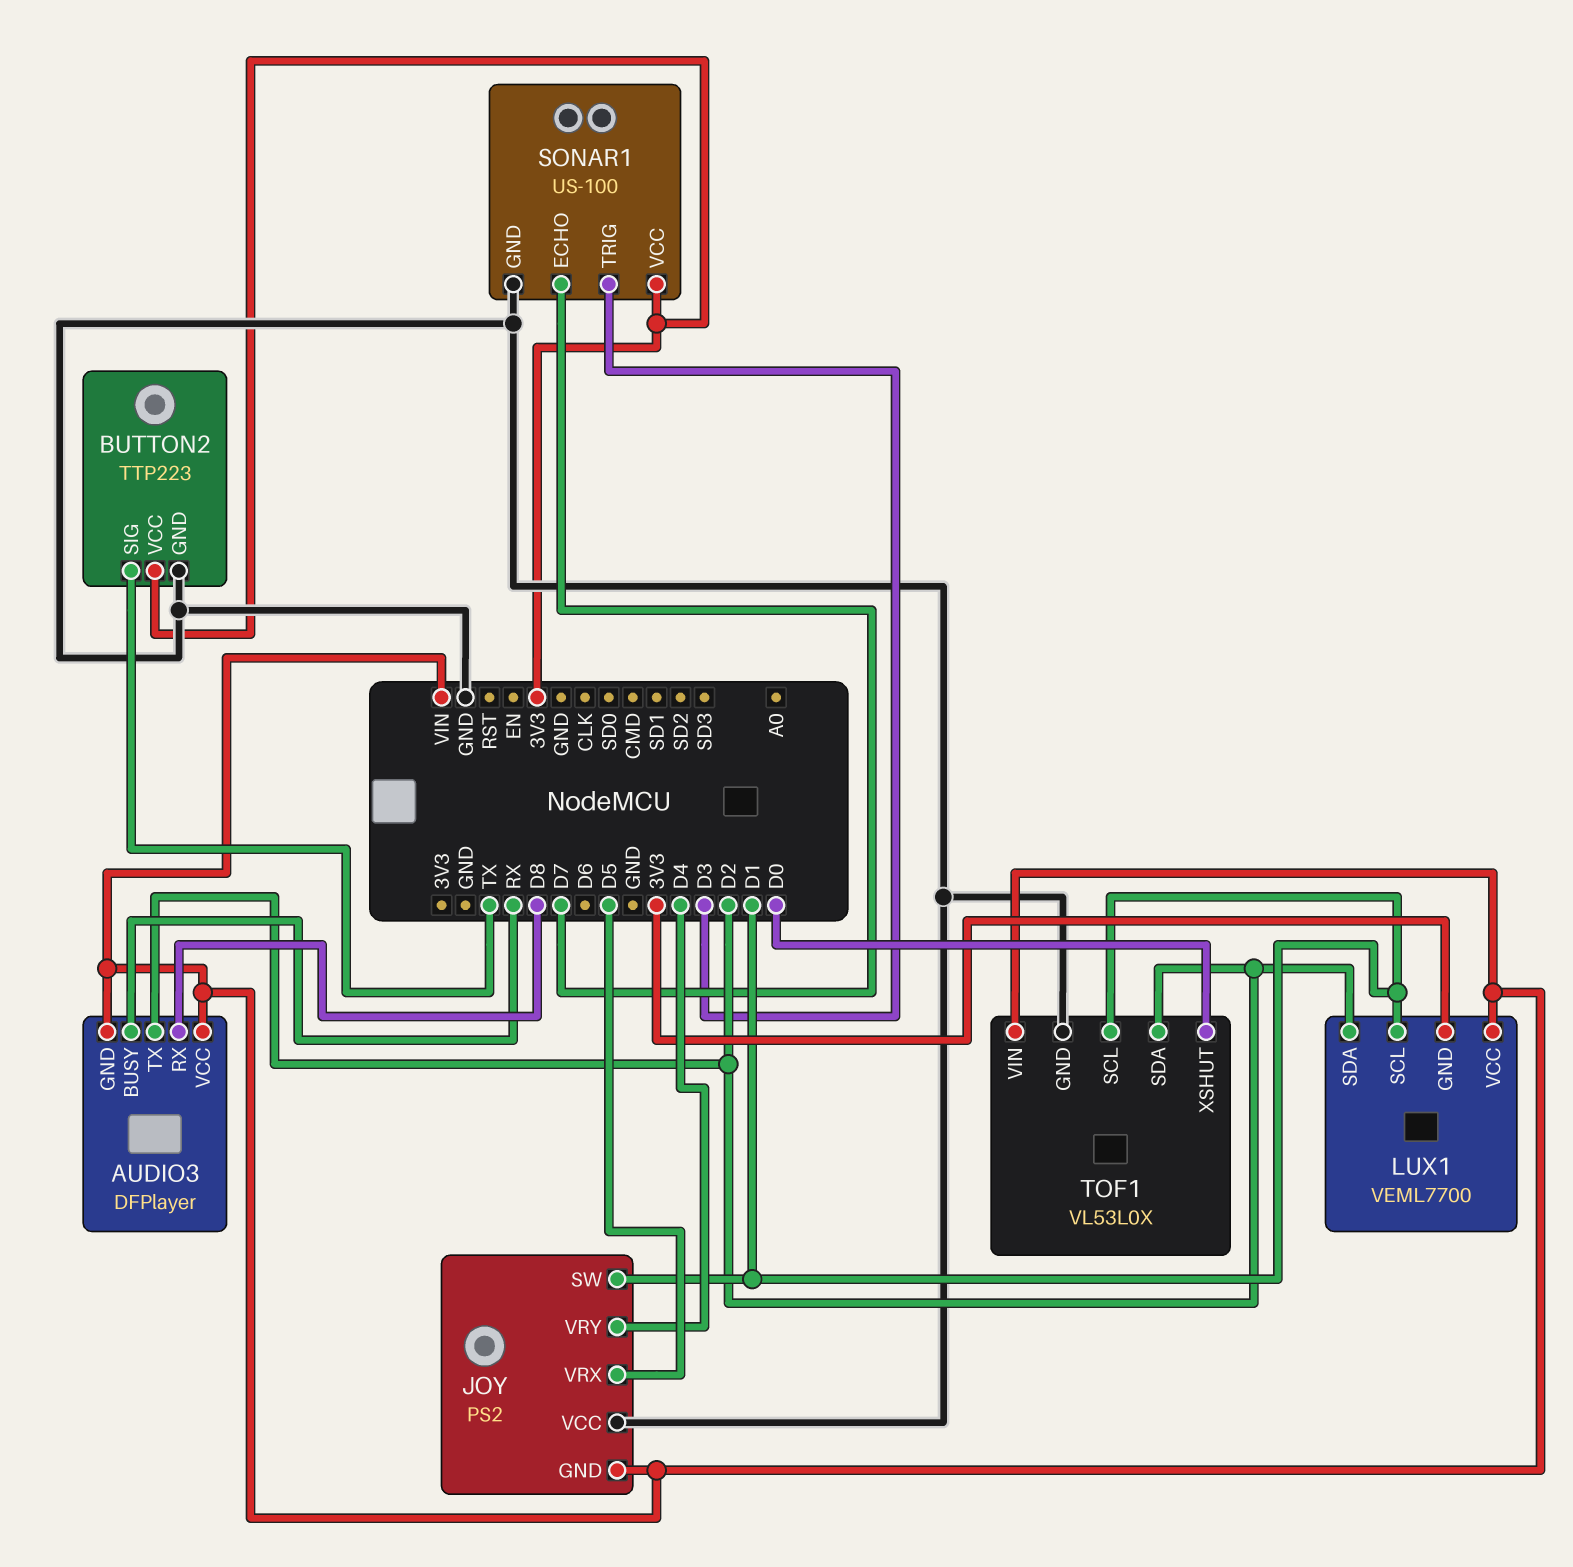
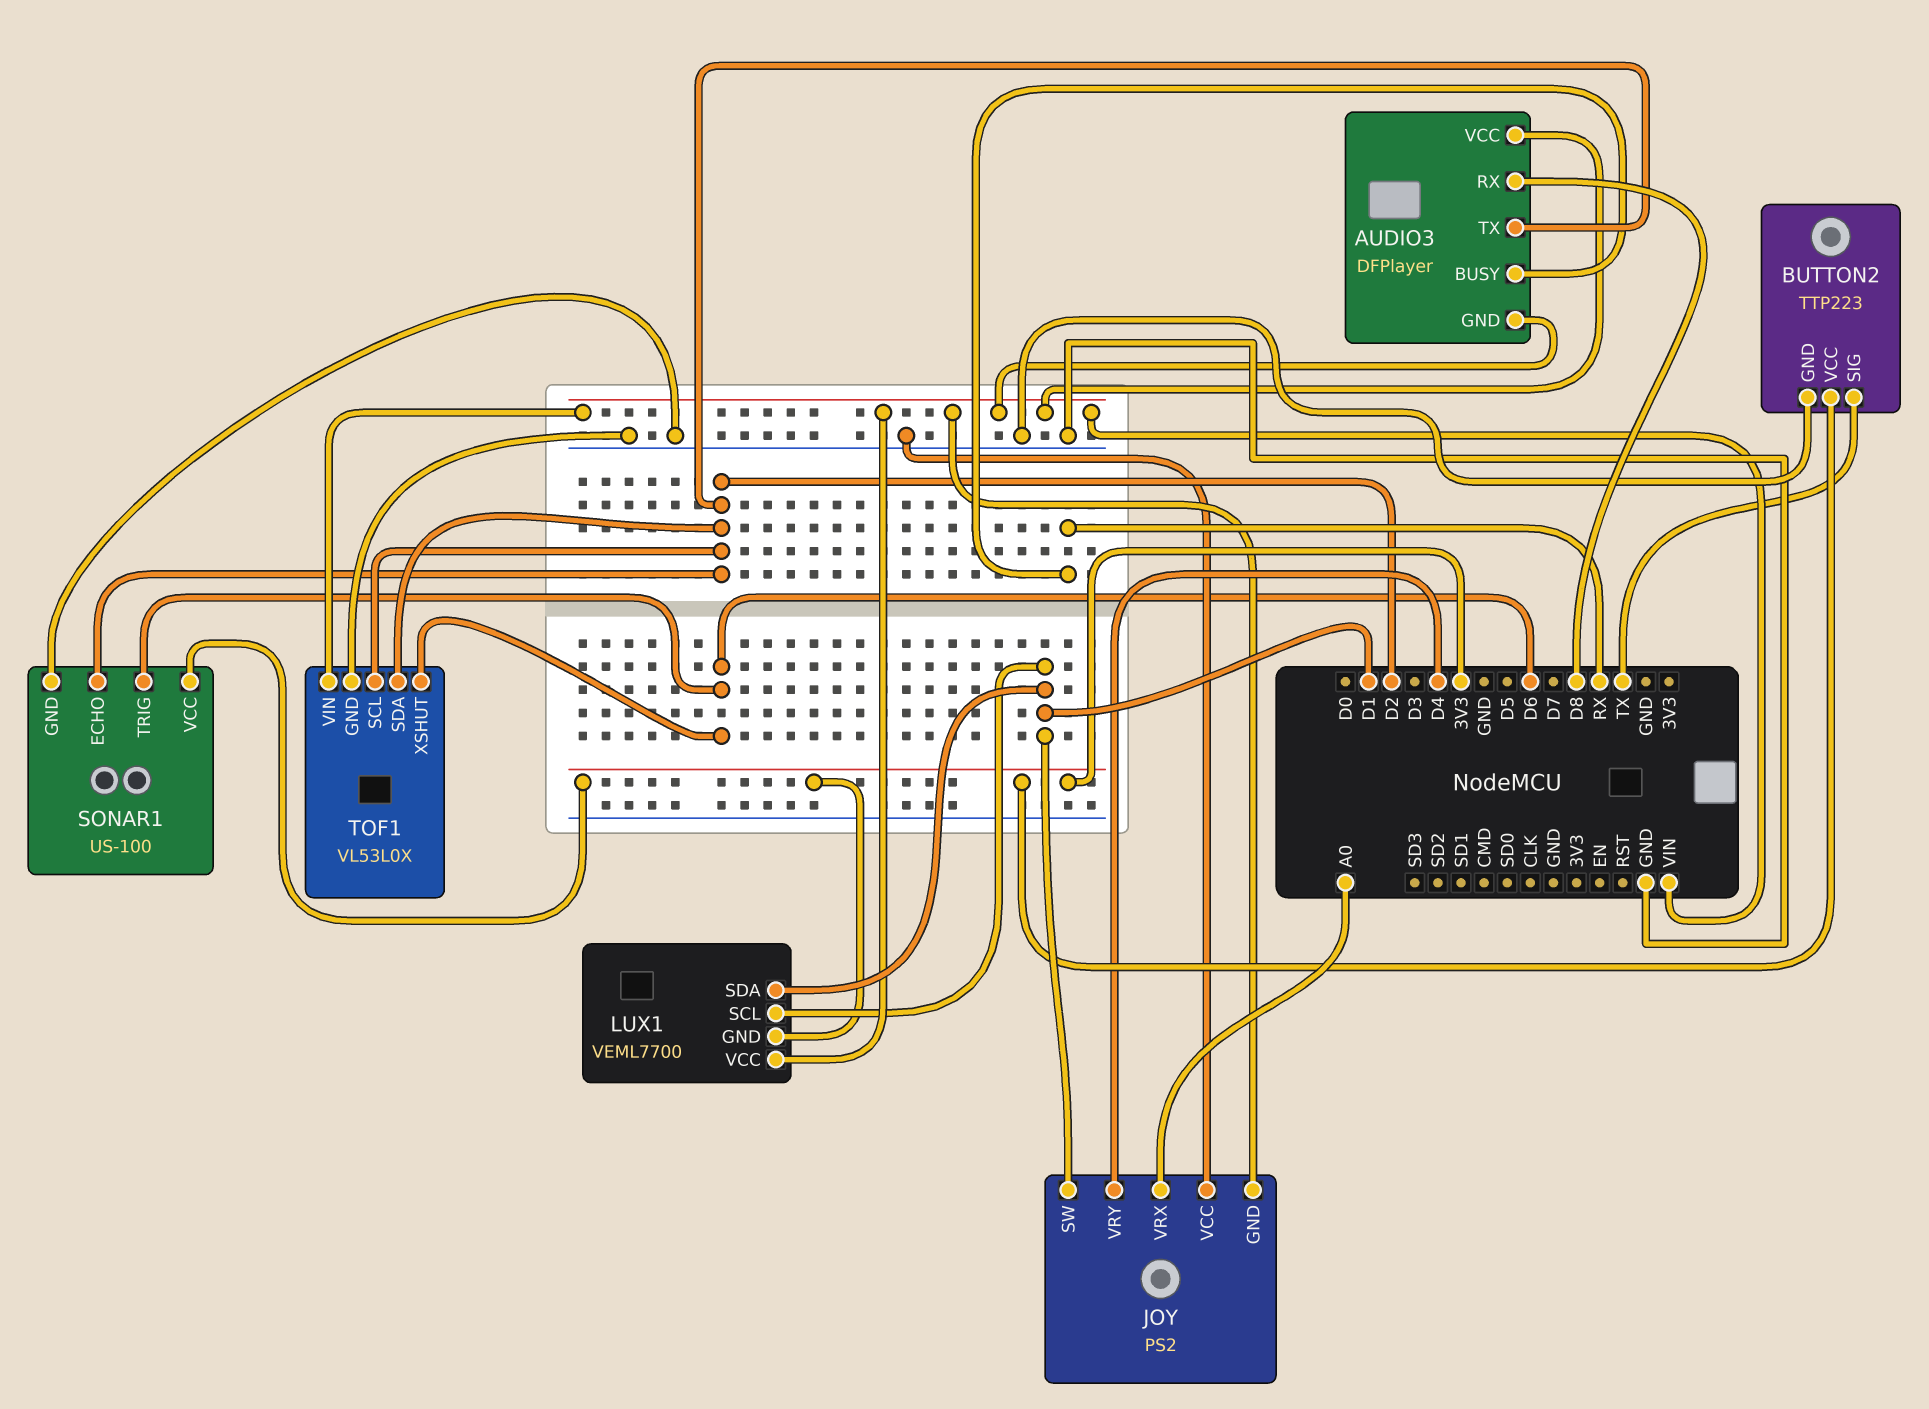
JOY pin VRX: D5 -> A0
LUX1 pin SDA: D2 -> D1
SONAR1 pin ECHO: D7 -> D2
SONAR1 pin TRIG: D3 -> D6
TOF1 pin SCL: D1 -> D2
TOF1 pin XSHUT: D0 -> D6

